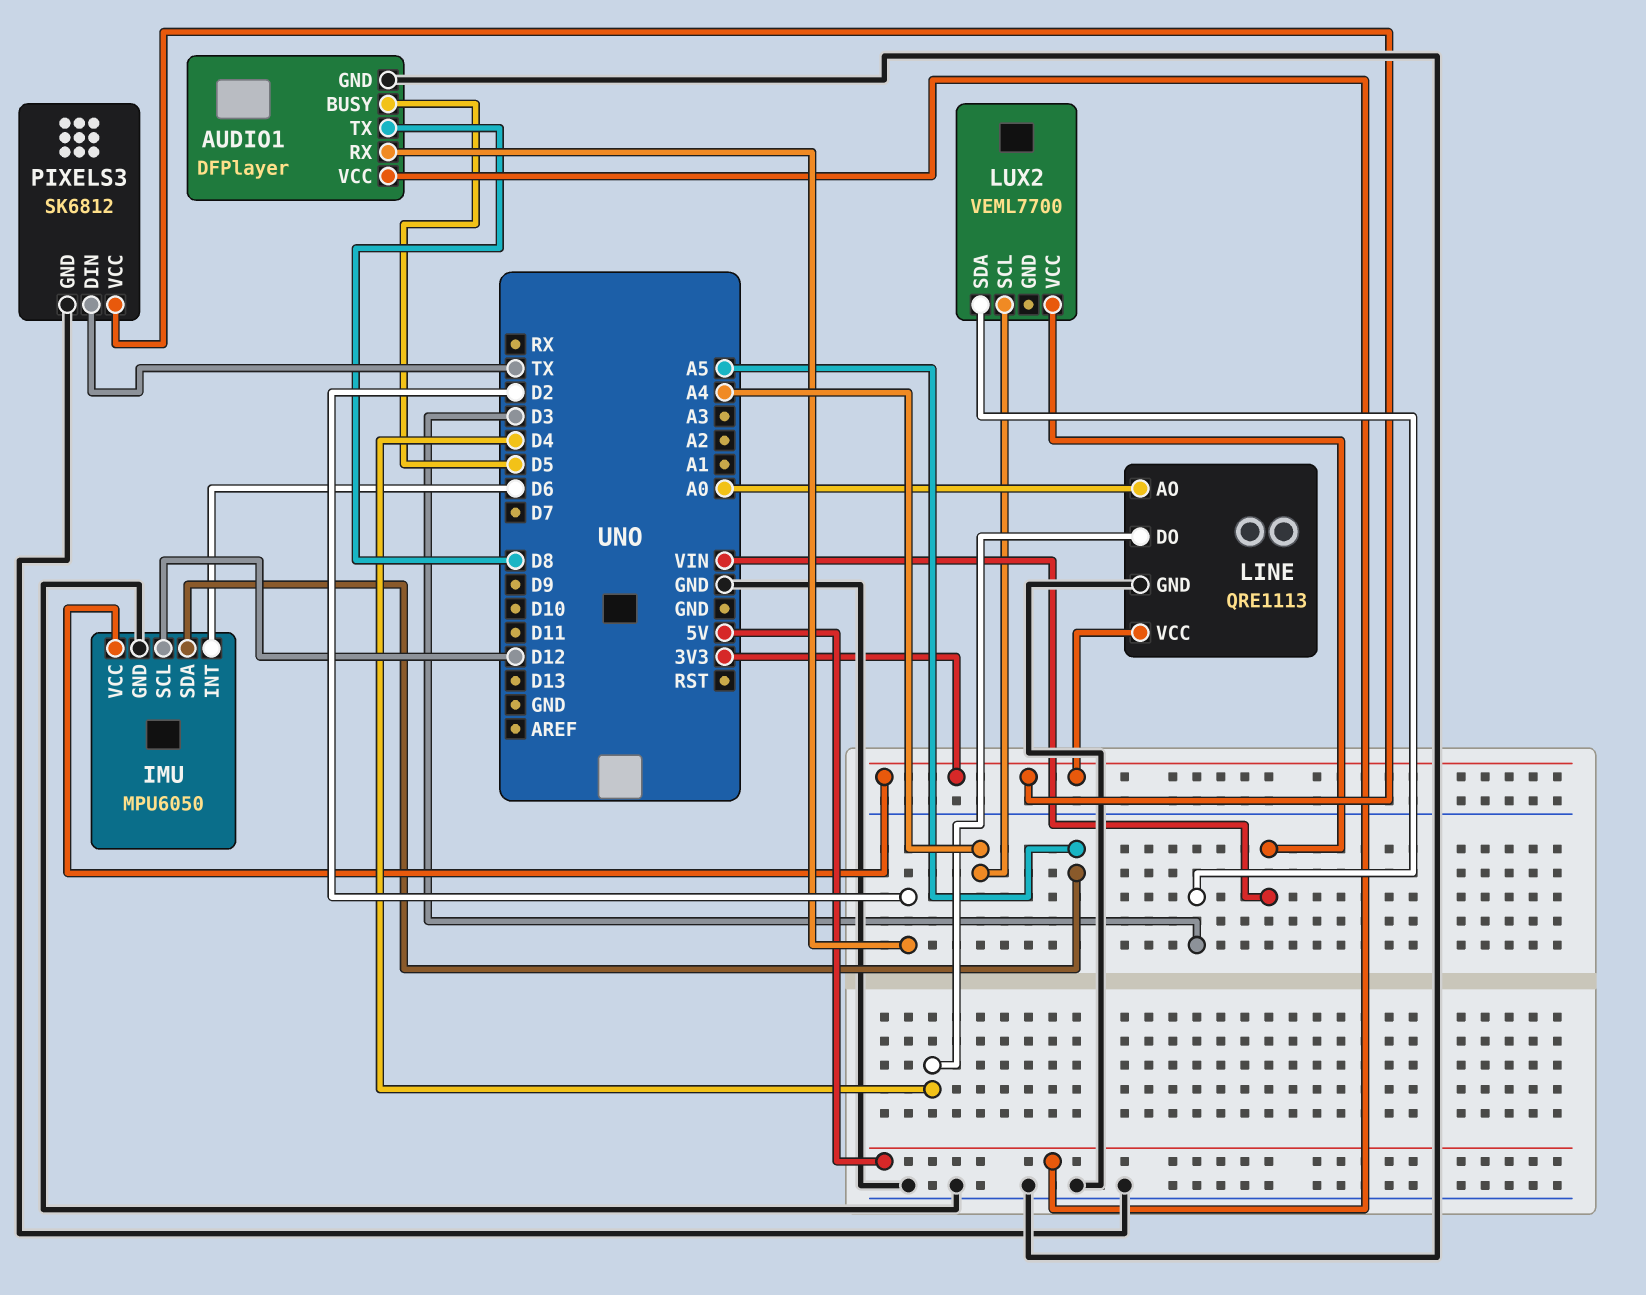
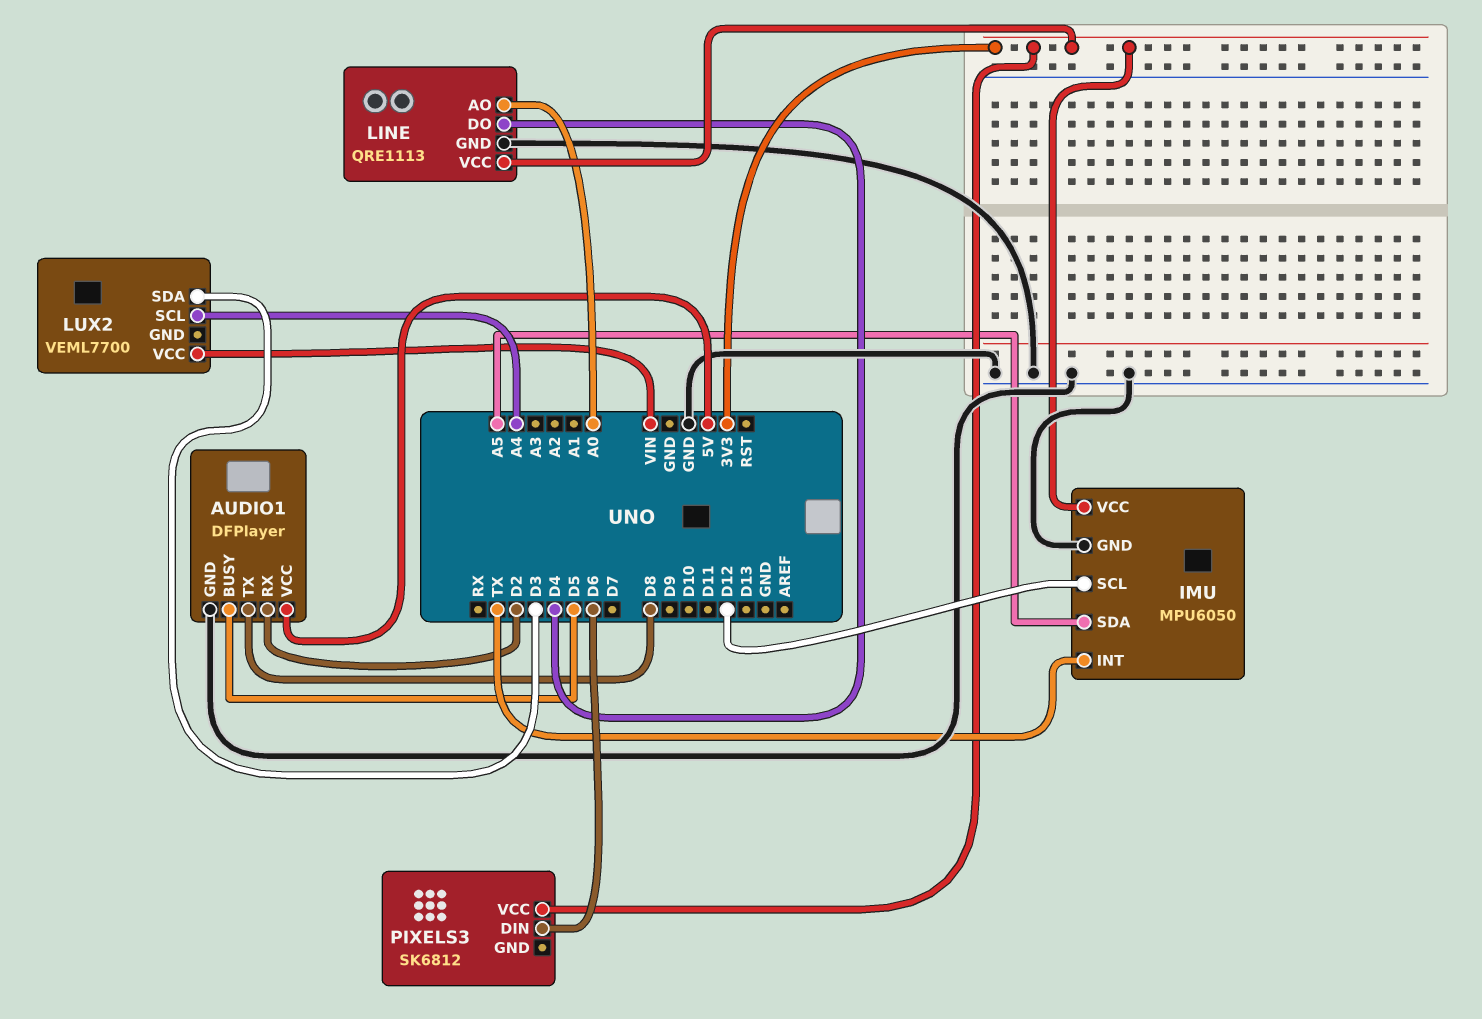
IMU pin INT: D6 -> TX
PIXELS3 pin DIN: TX -> D6
PIXELS3 pin GND: GND -> none

